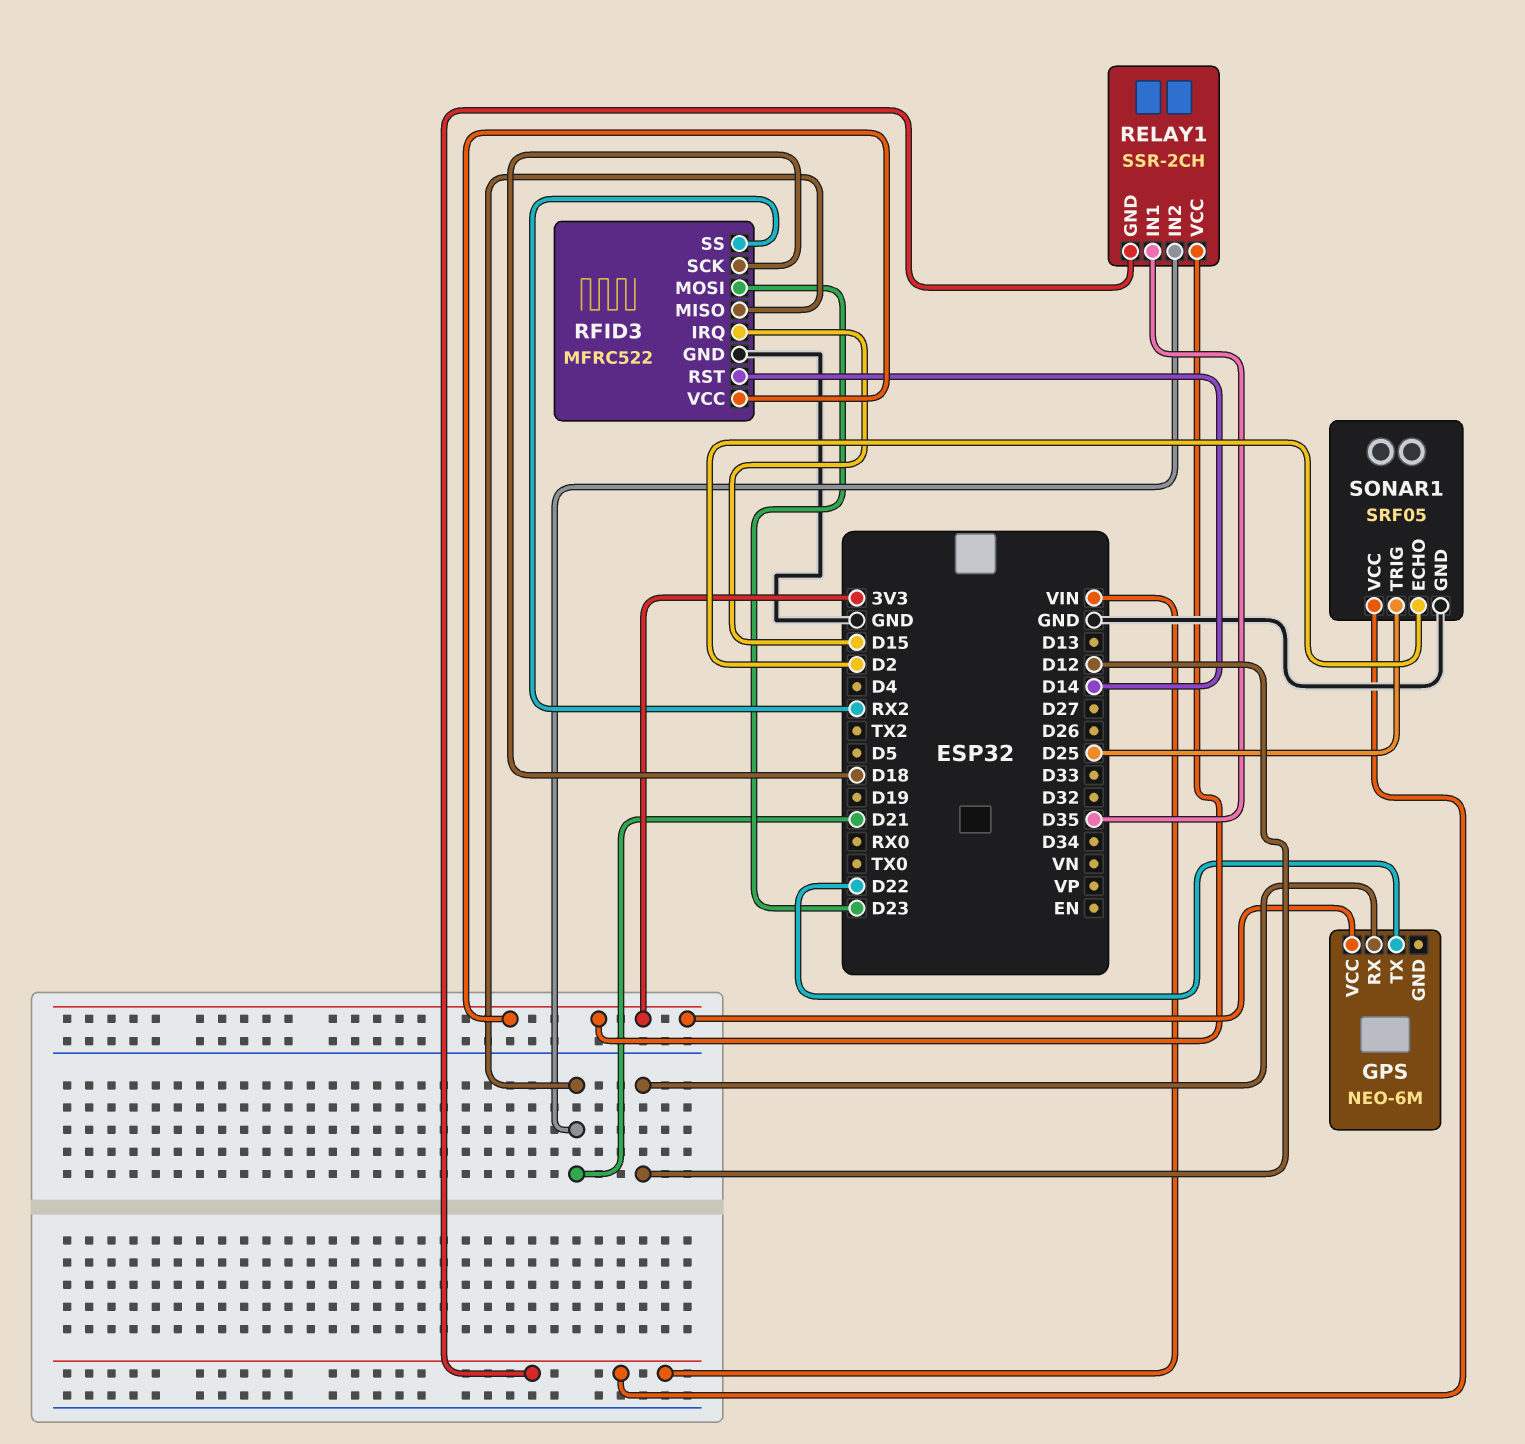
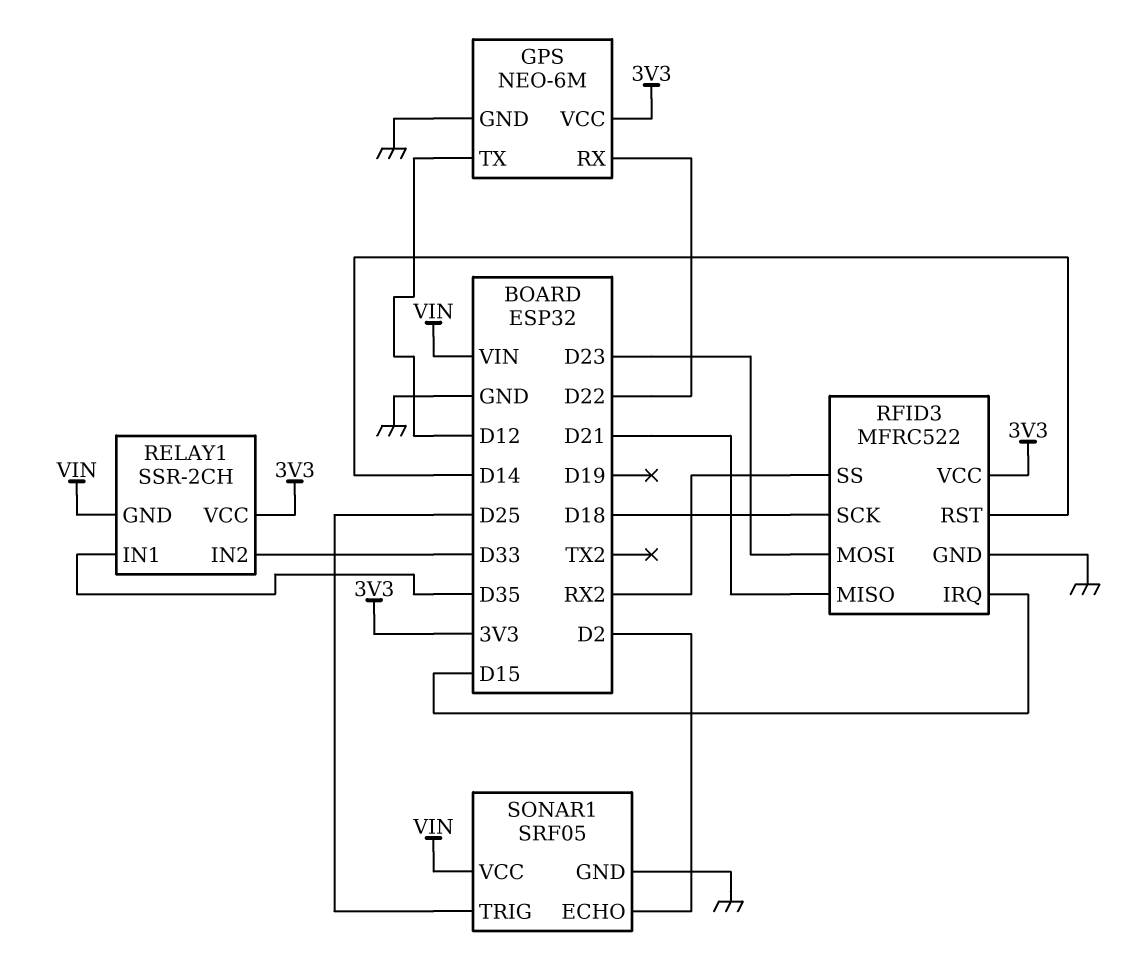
GPS pin GND: none -> GND
GPS pin RX: D12 -> D22
GPS pin TX: D22 -> D12
RELAY1 pin IN2: D21 -> D33

